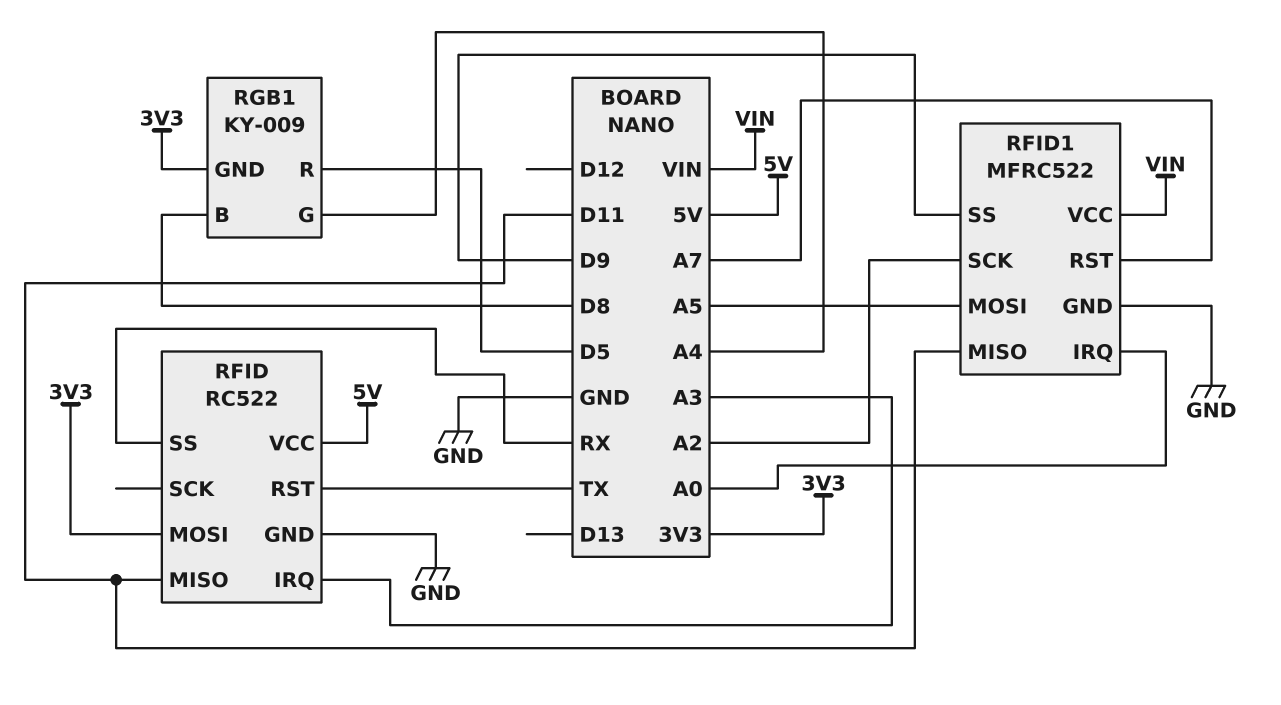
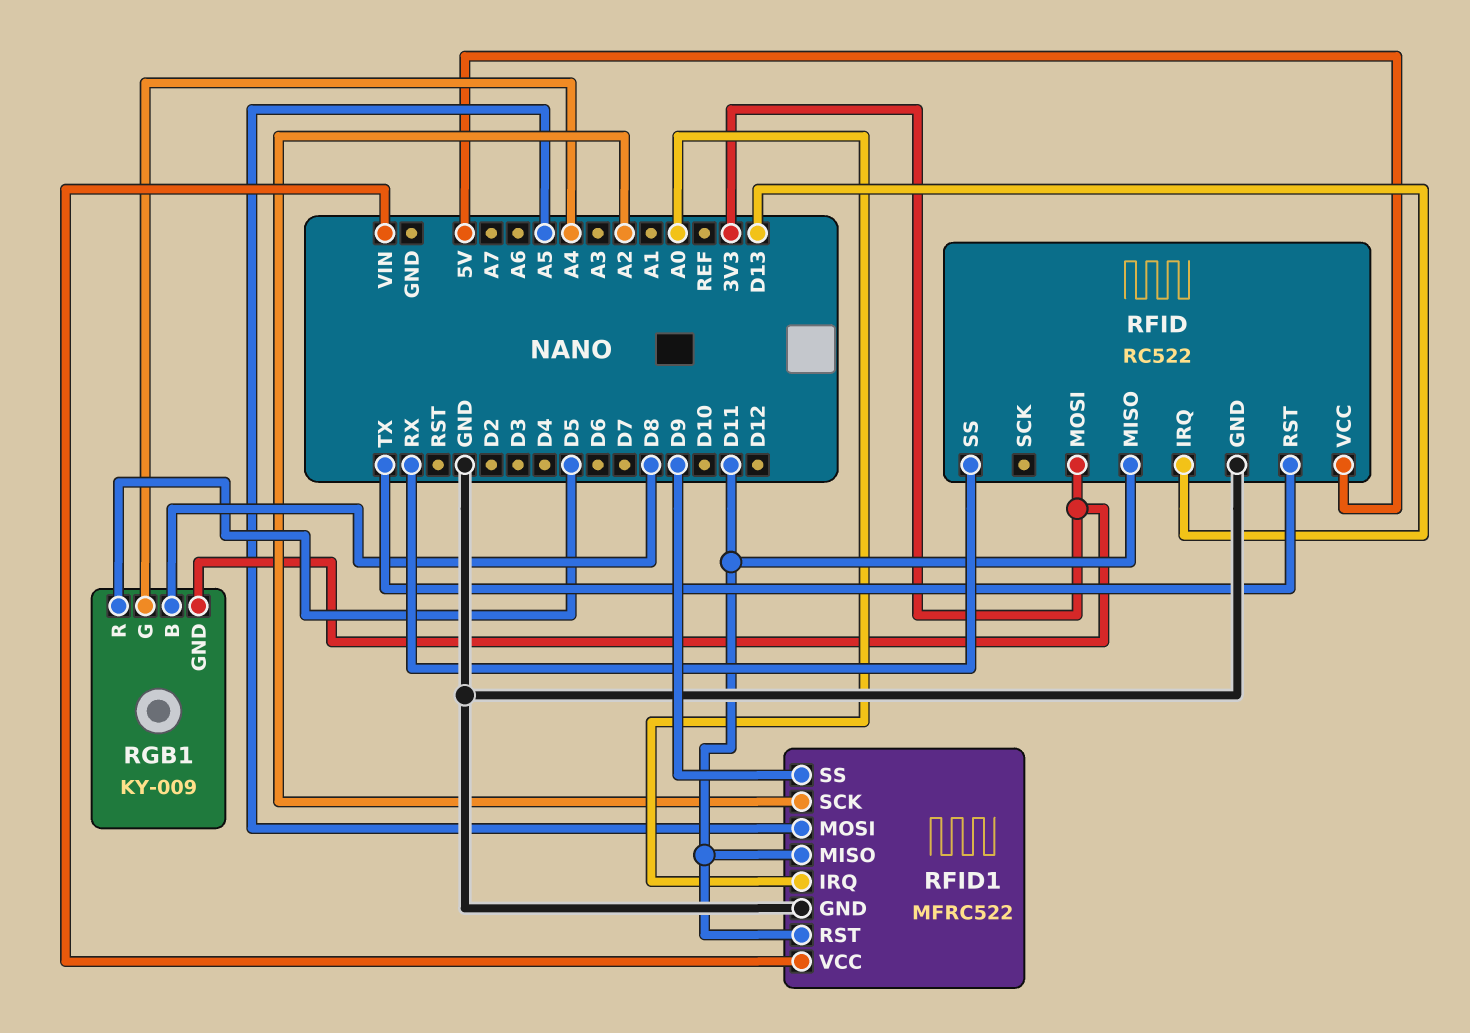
RFID pin IRQ: A3 -> D13
RFID1 pin RST: A7 -> D11

